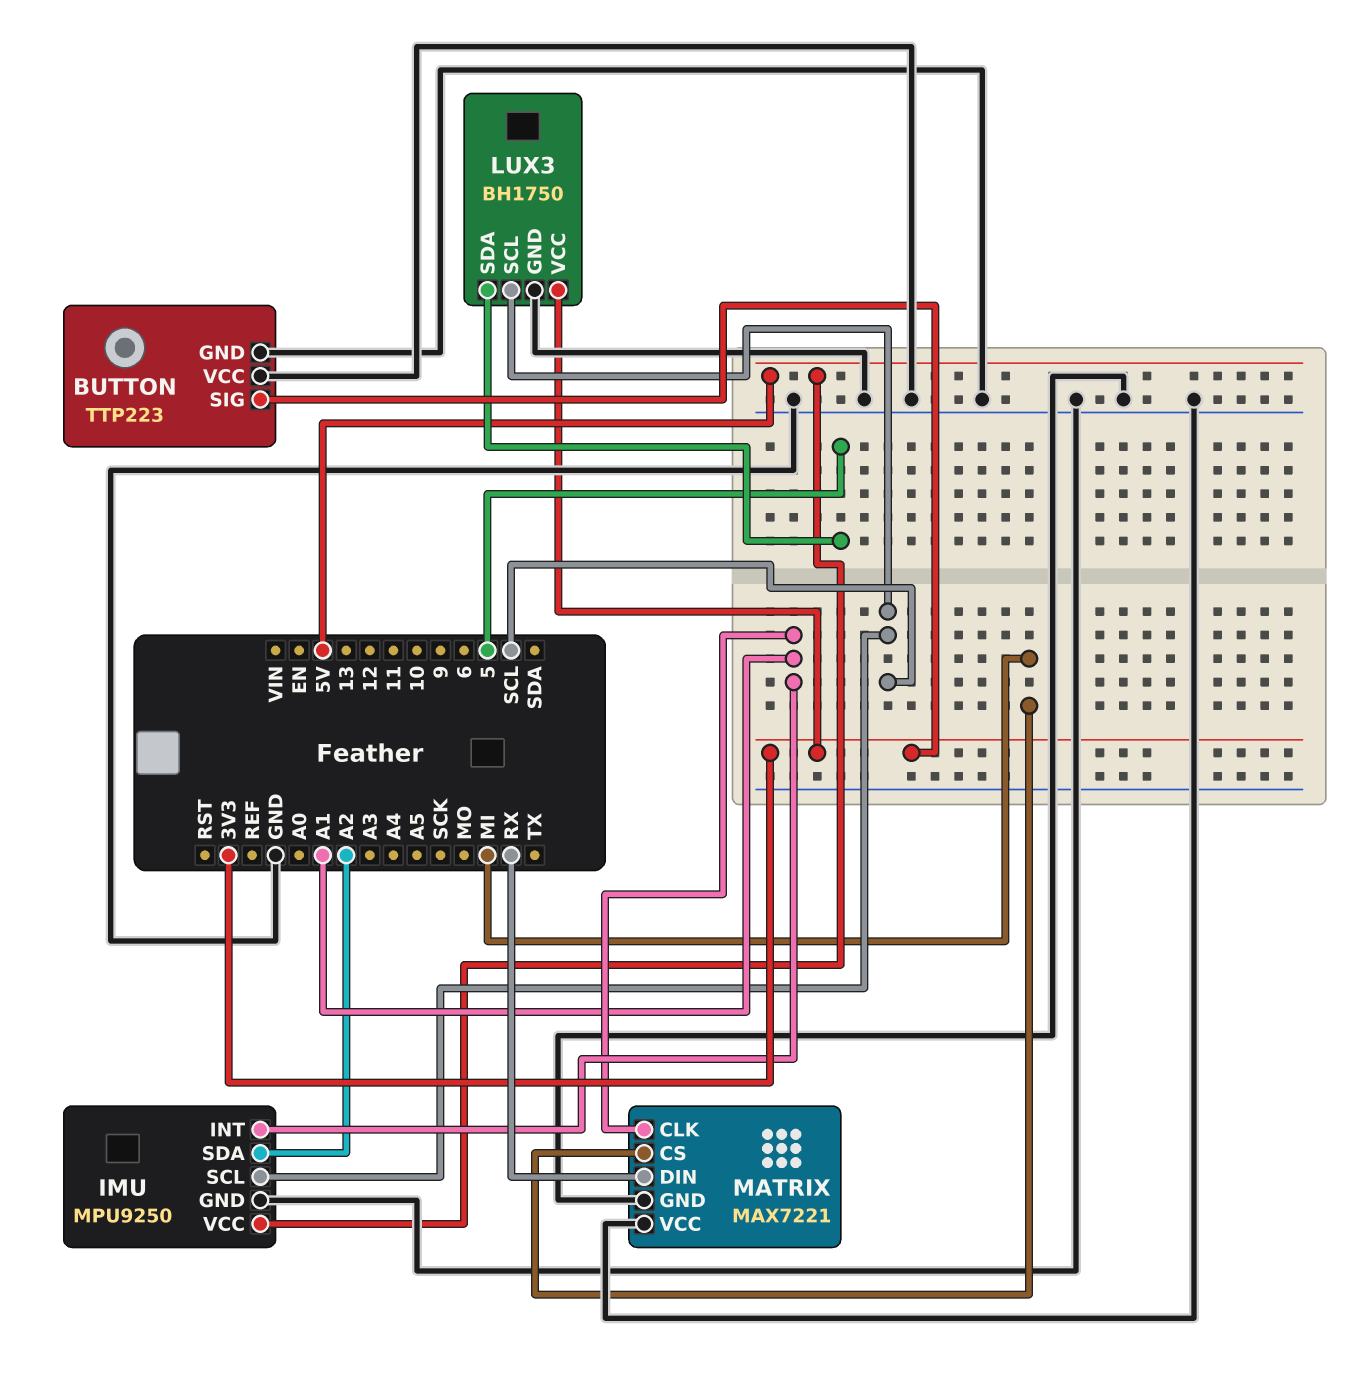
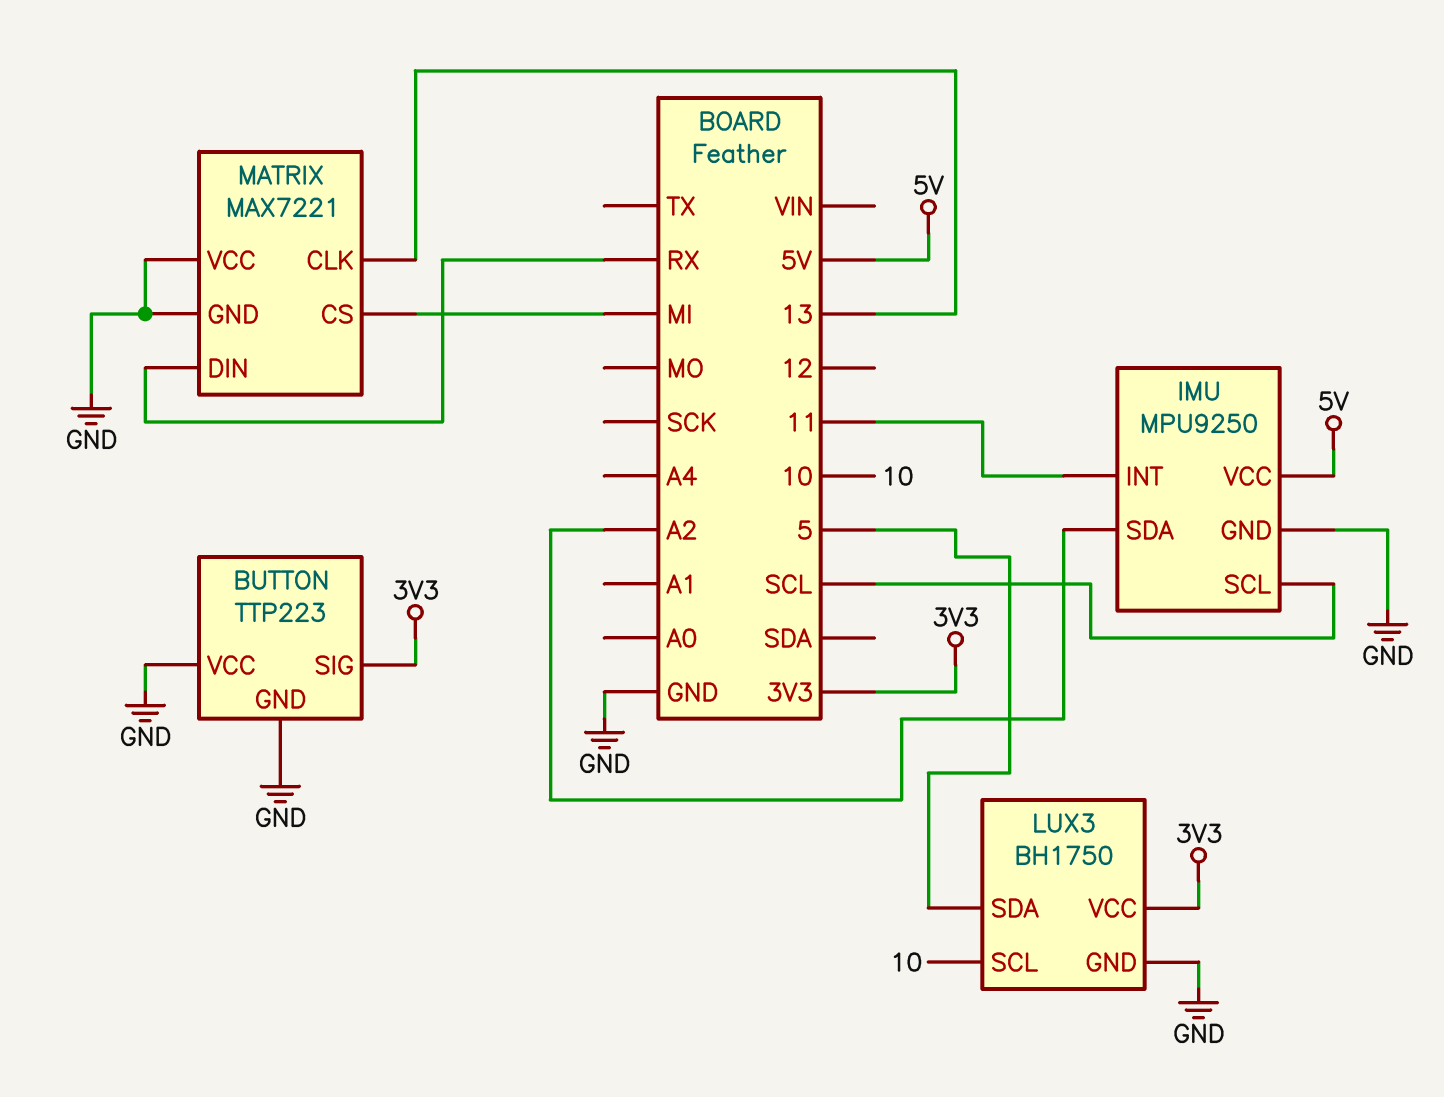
IMU pin INT: A1 -> 11
LUX3 pin SCL: SCL -> 10
MATRIX pin CLK: A1 -> 13

